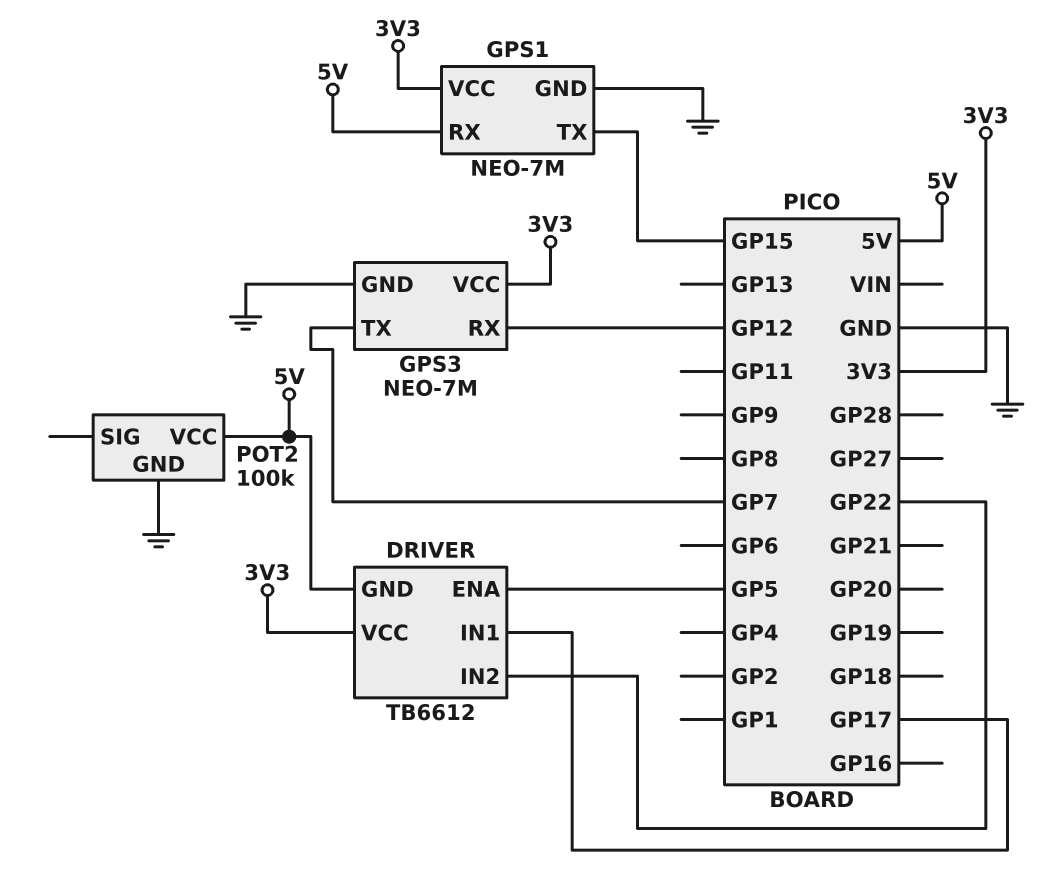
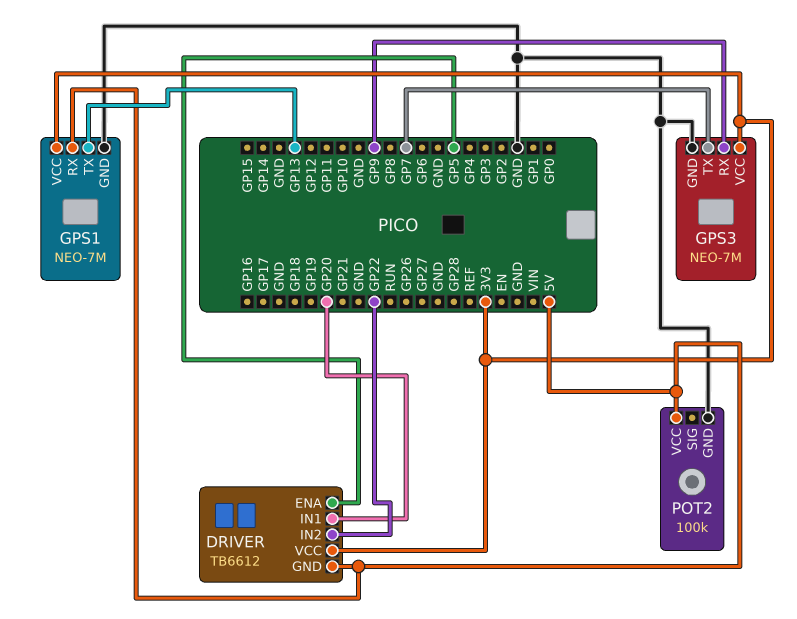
DRIVER pin IN1: GP17 -> GP20
GPS1 pin TX: GP15 -> GP13
GPS3 pin RX: GP12 -> GP9

